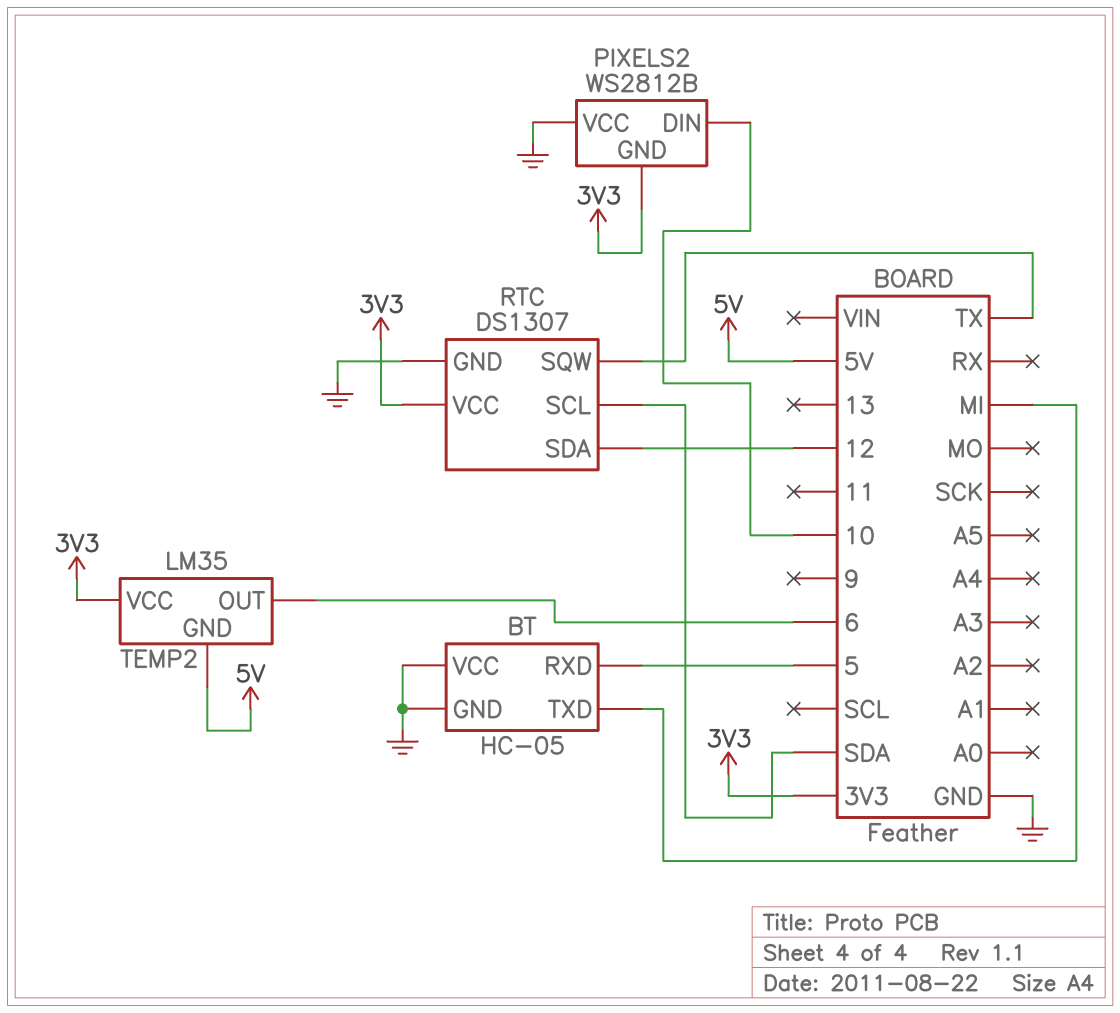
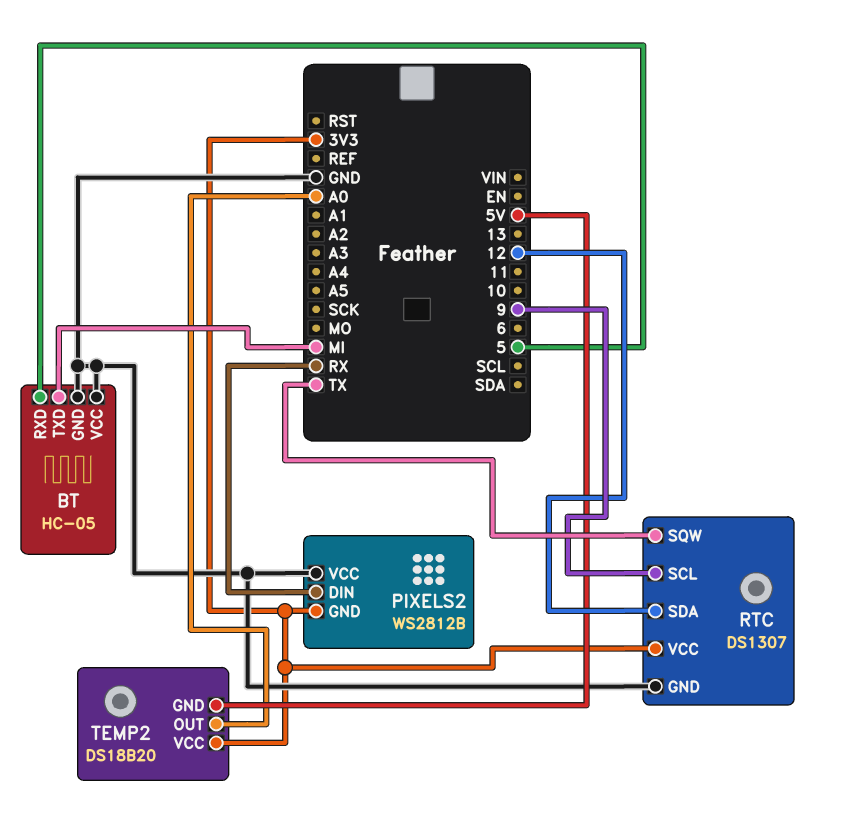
PIXELS2 pin DIN: 10 -> RX
RTC pin SCL: SDA -> 9
TEMP2: LM35 -> DS18B20
TEMP2 pin OUT: 6 -> A0

